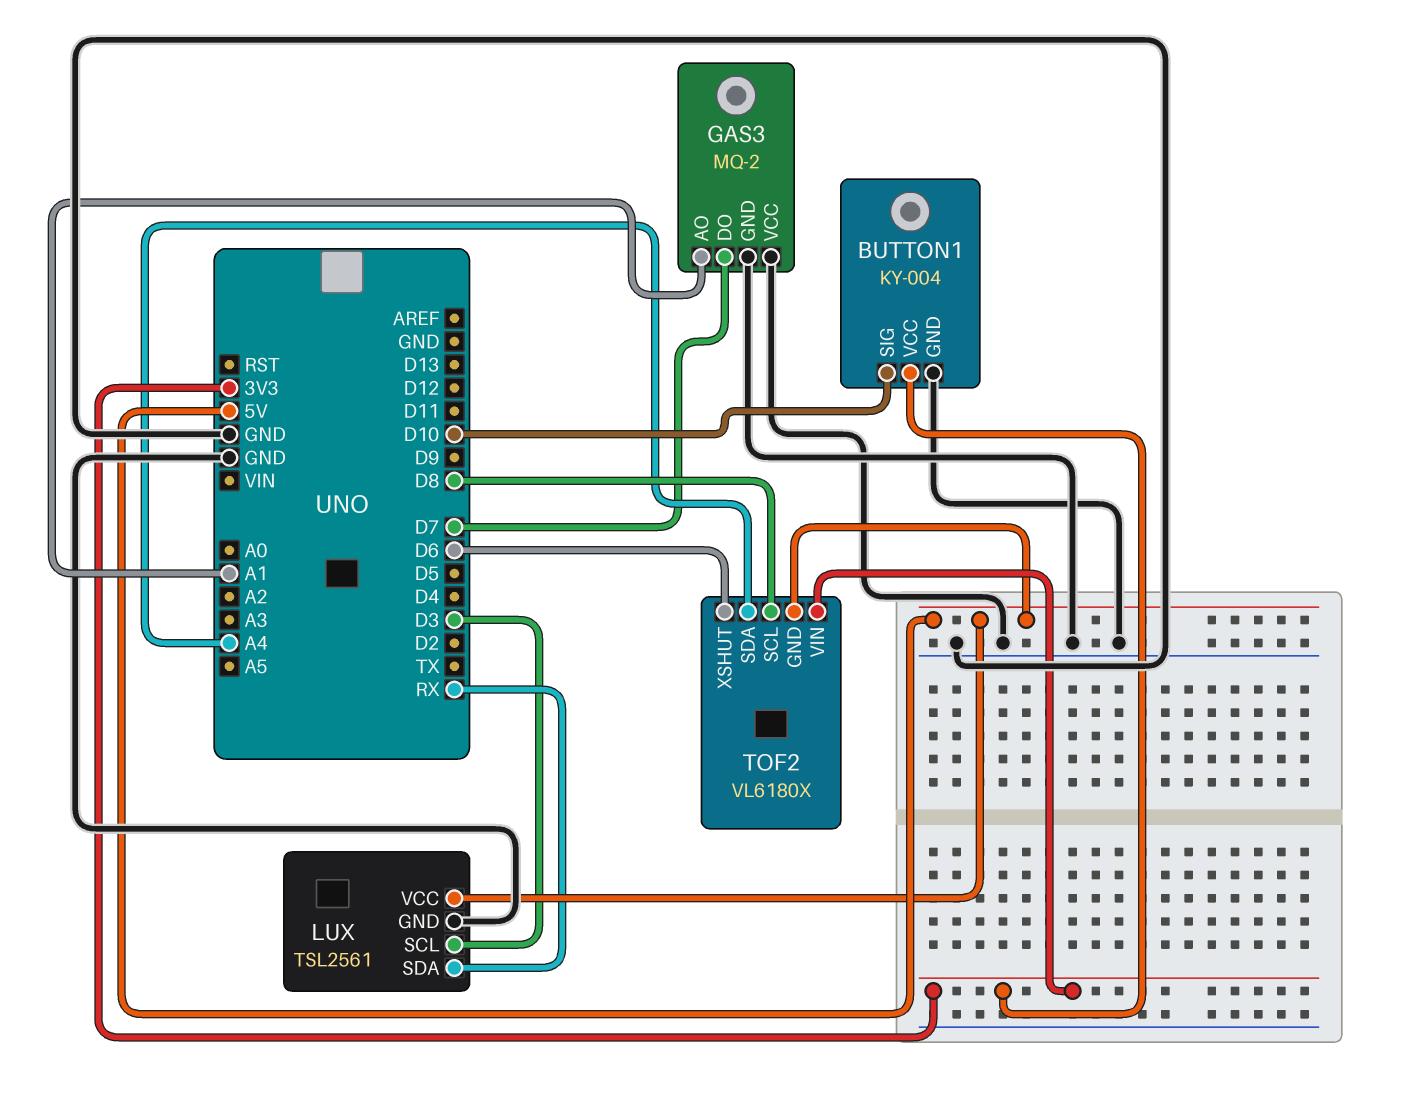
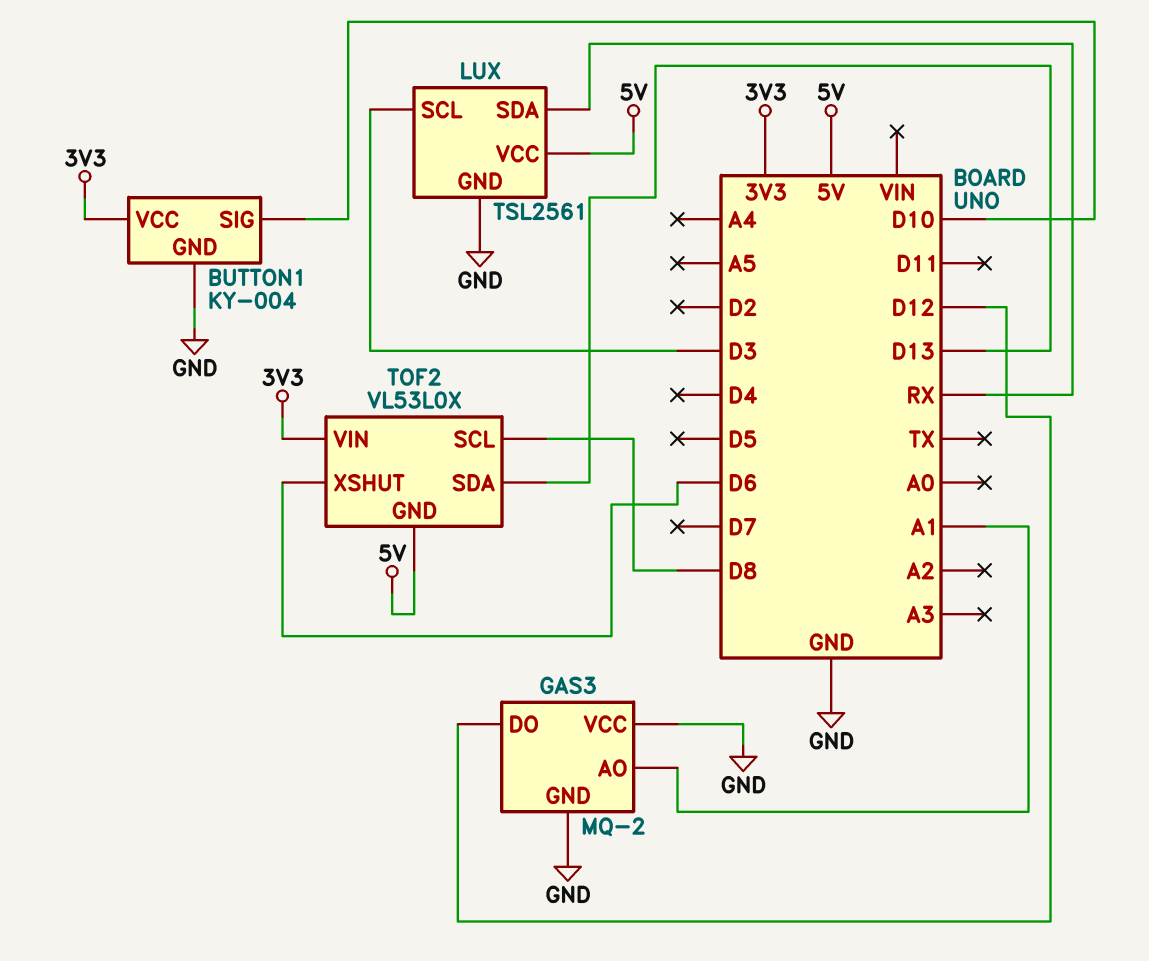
GAS3 pin DO: D7 -> D12
TOF2: VL6180X -> VL53L0X
TOF2 pin SDA: A4 -> D13

